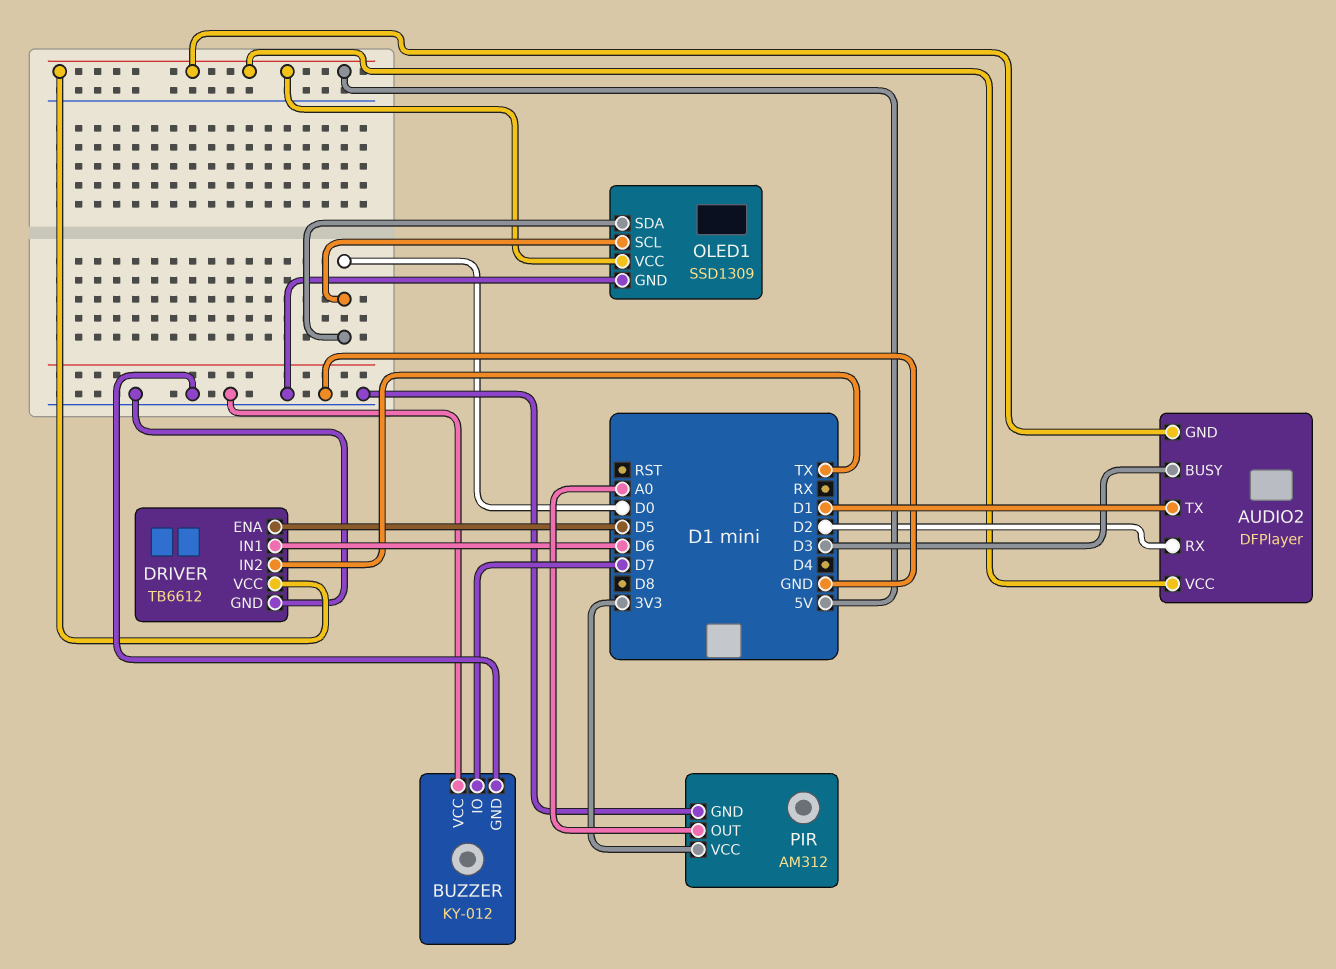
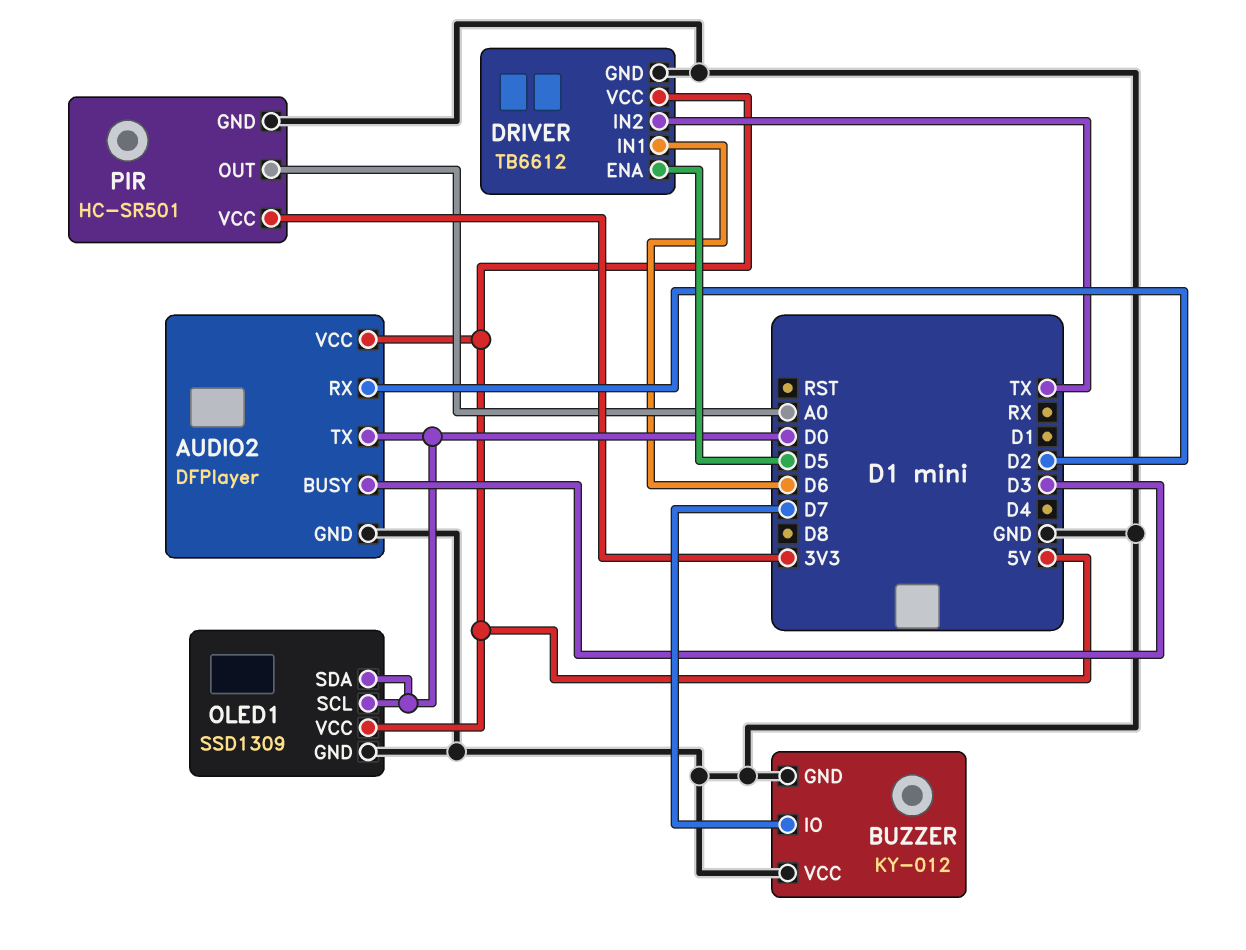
AUDIO2 pin GND: 5V -> GND
AUDIO2 pin TX: D1 -> D0
PIR: AM312 -> HC-SR501

